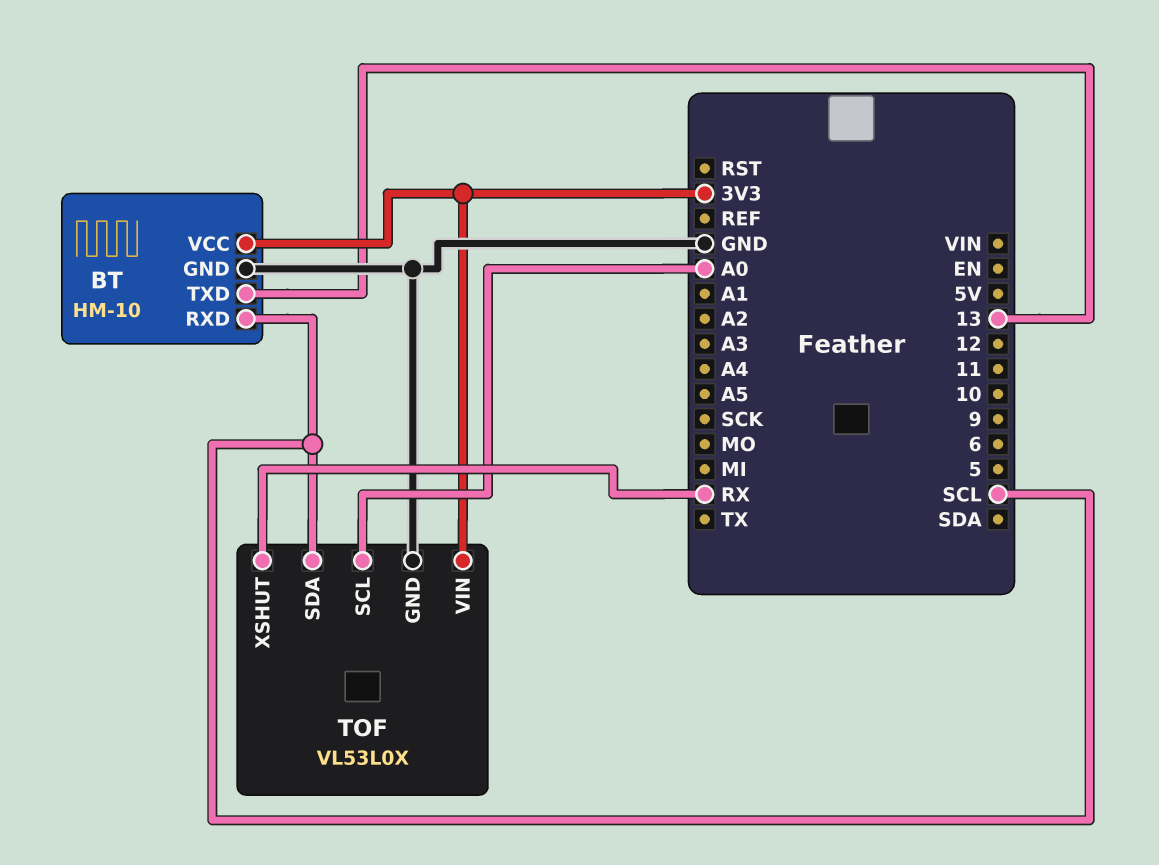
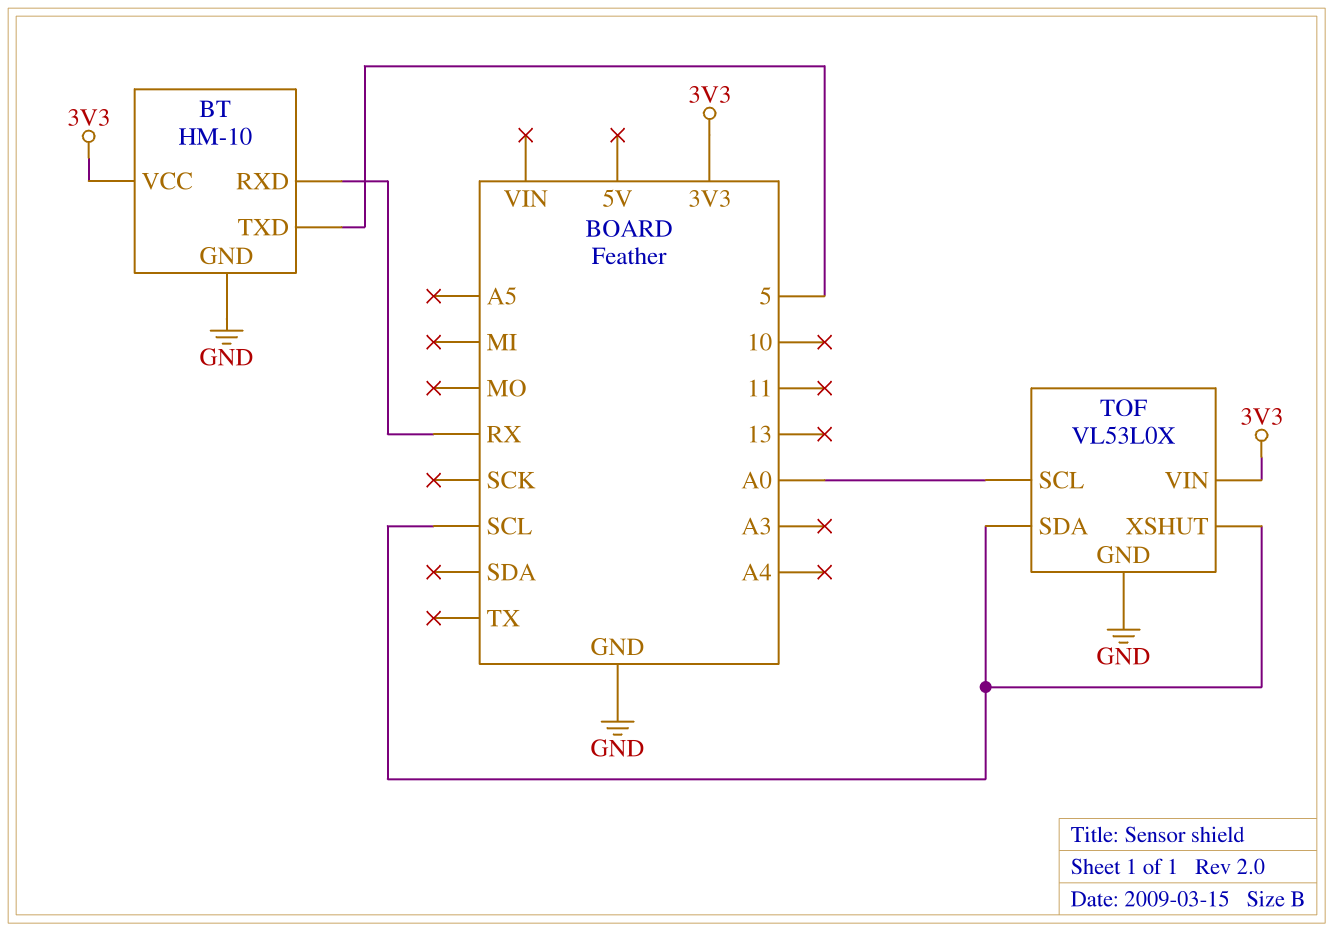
BT pin RXD: SCL -> RX
BT pin TXD: 13 -> 5
TOF pin XSHUT: RX -> SCL

